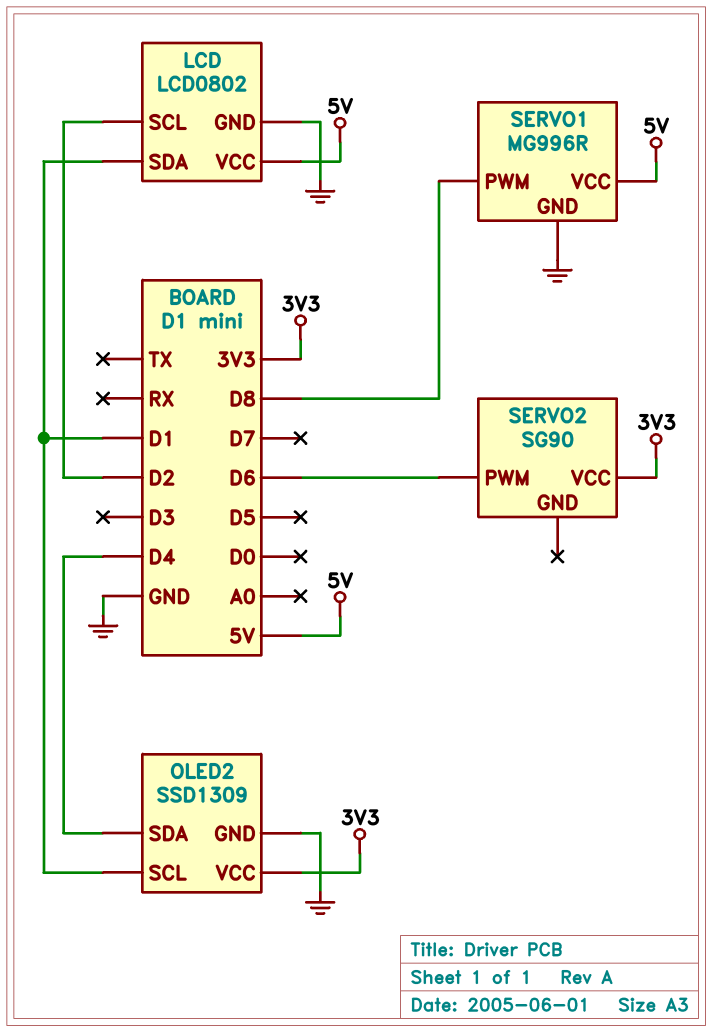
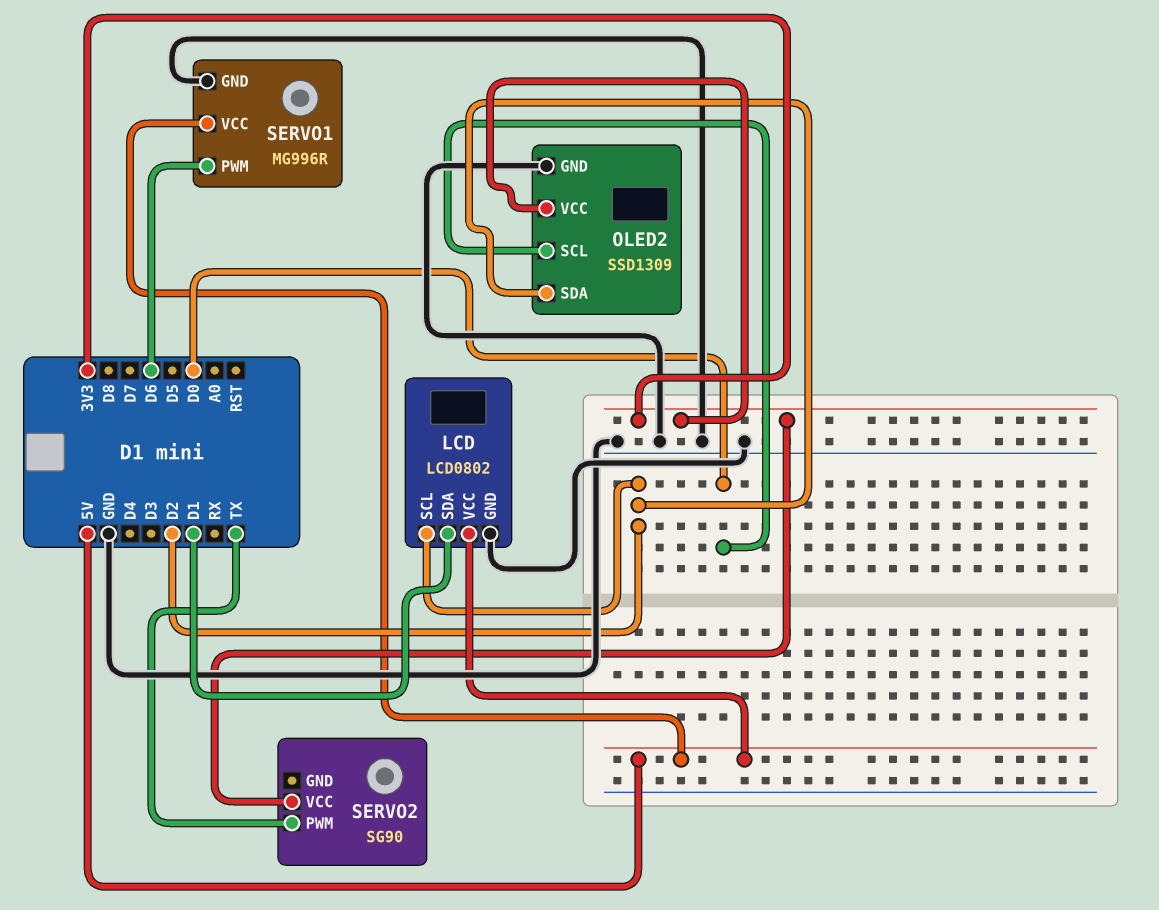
OLED2 pin SCL: D1 -> D0
OLED2 pin SDA: D4 -> D2
SERVO1 pin PWM: D8 -> D6
SERVO2 pin PWM: D6 -> TX

